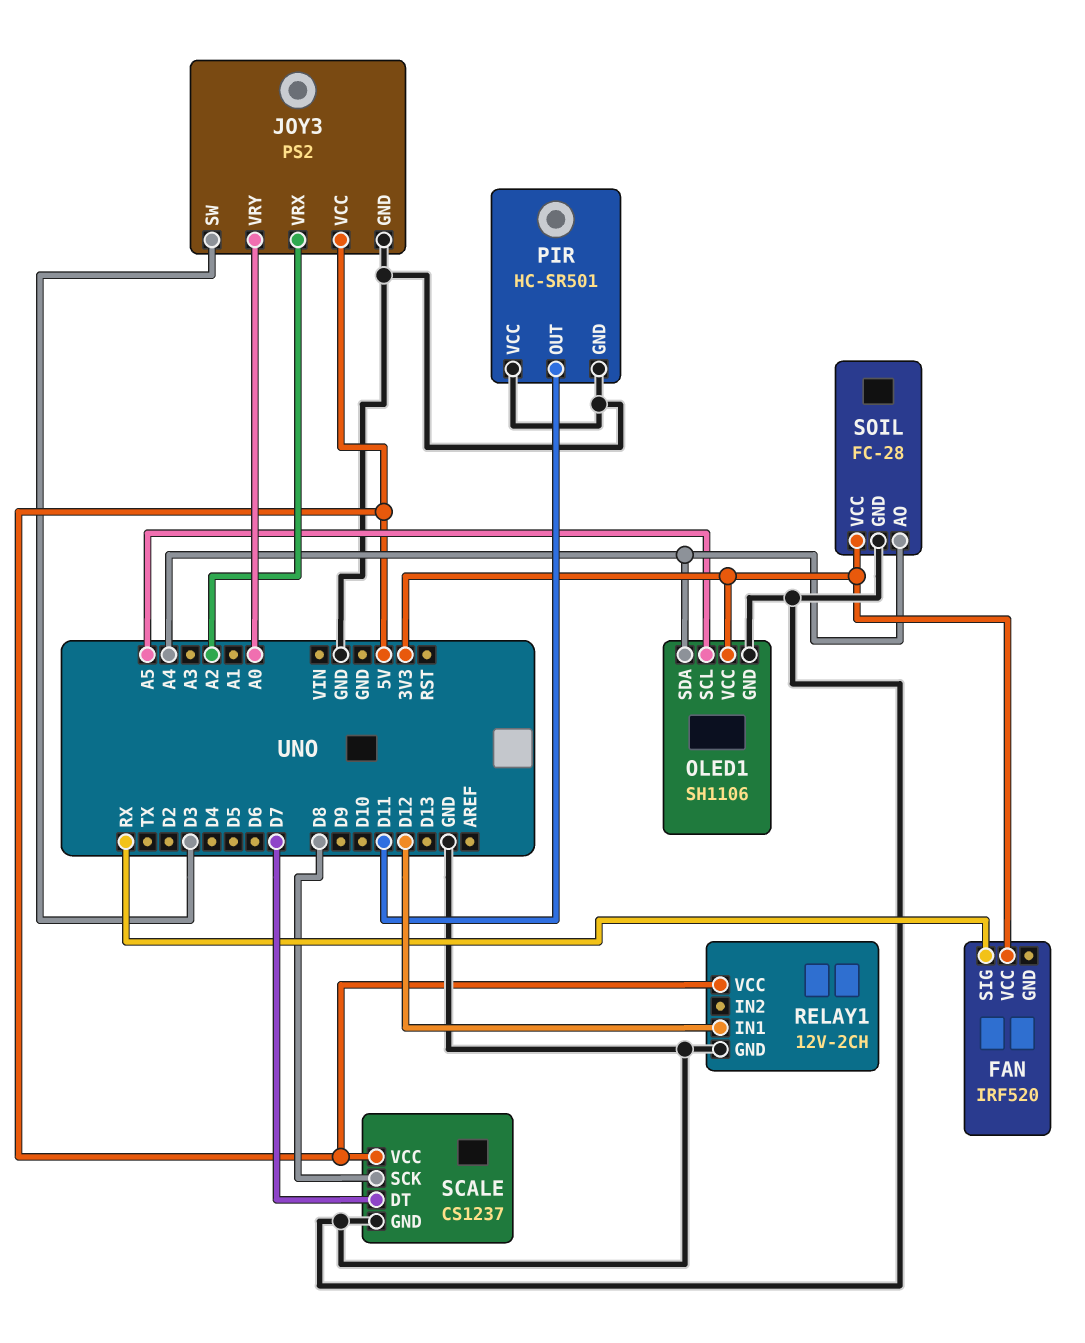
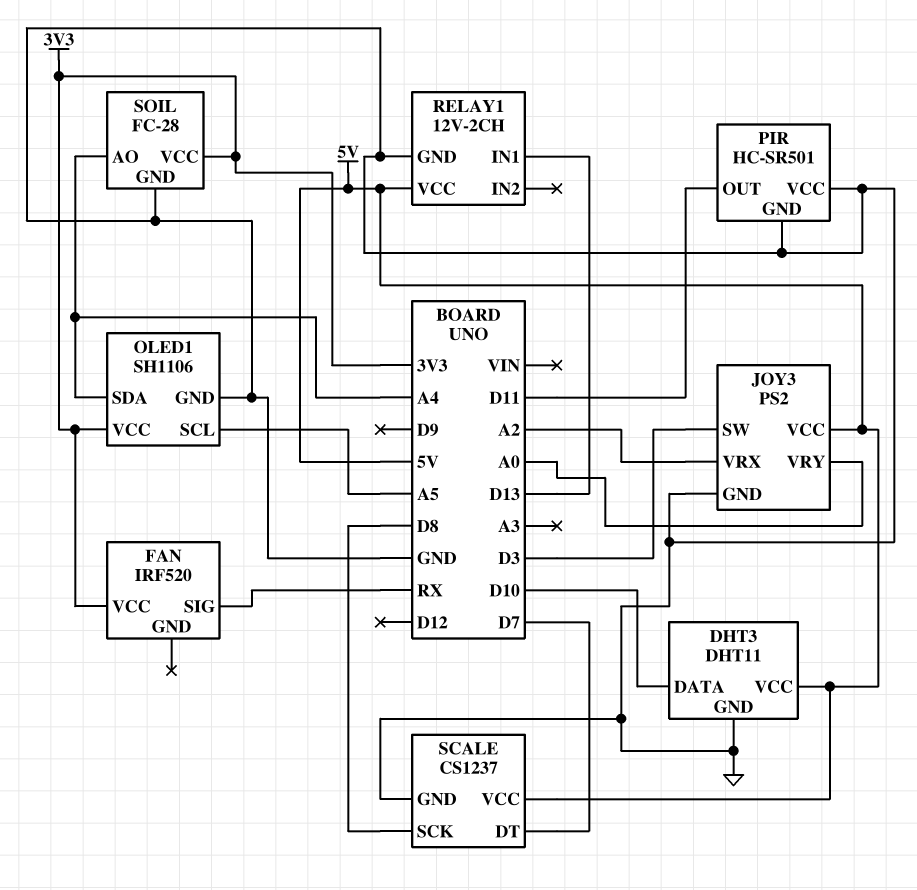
DHT3: none -> DHT11
DHT3 pin DATA: none -> D10
DHT3 pin GND: none -> GND
DHT3 pin VCC: none -> 5V
RELAY1 pin IN1: D12 -> D13

